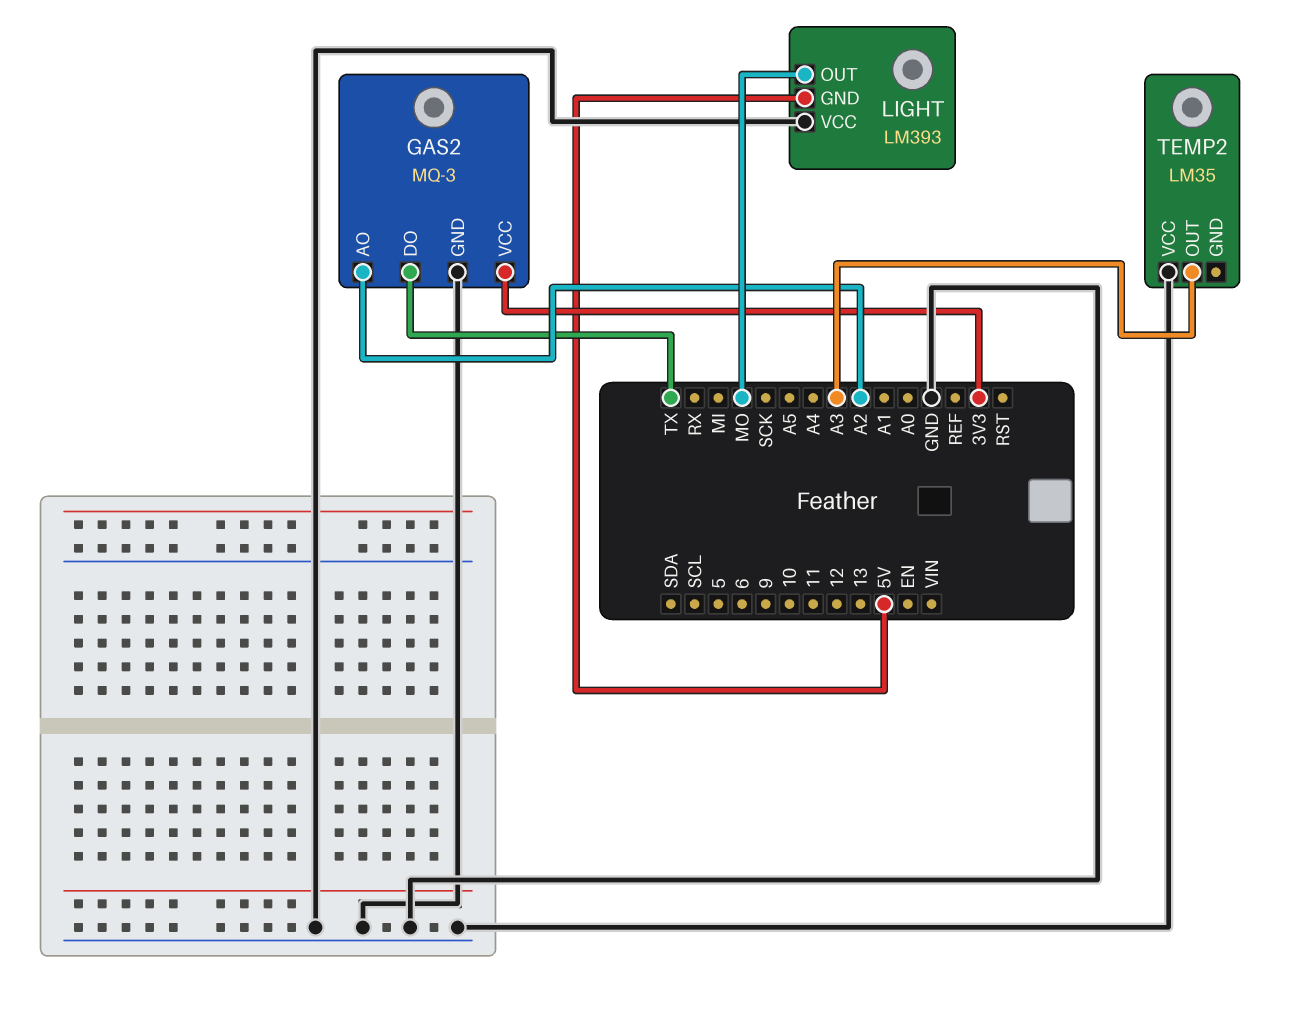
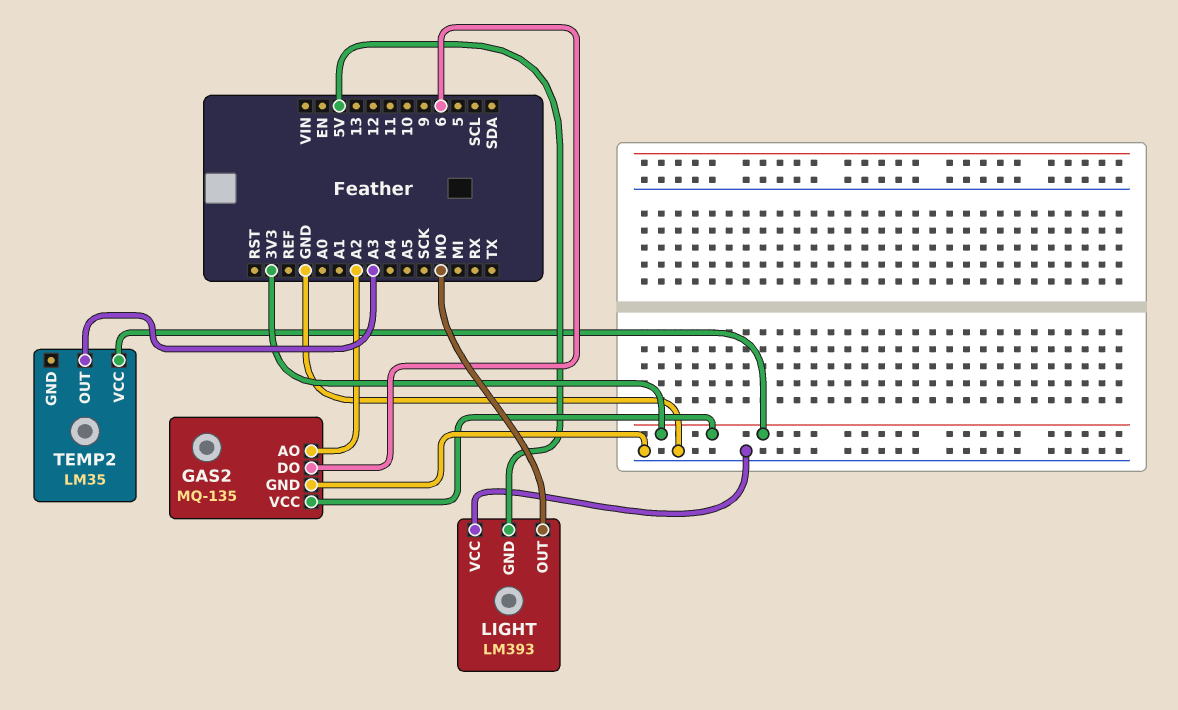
GAS2: MQ-3 -> MQ-135
GAS2 pin DO: TX -> 6
TEMP2 pin VCC: GND -> 3V3

